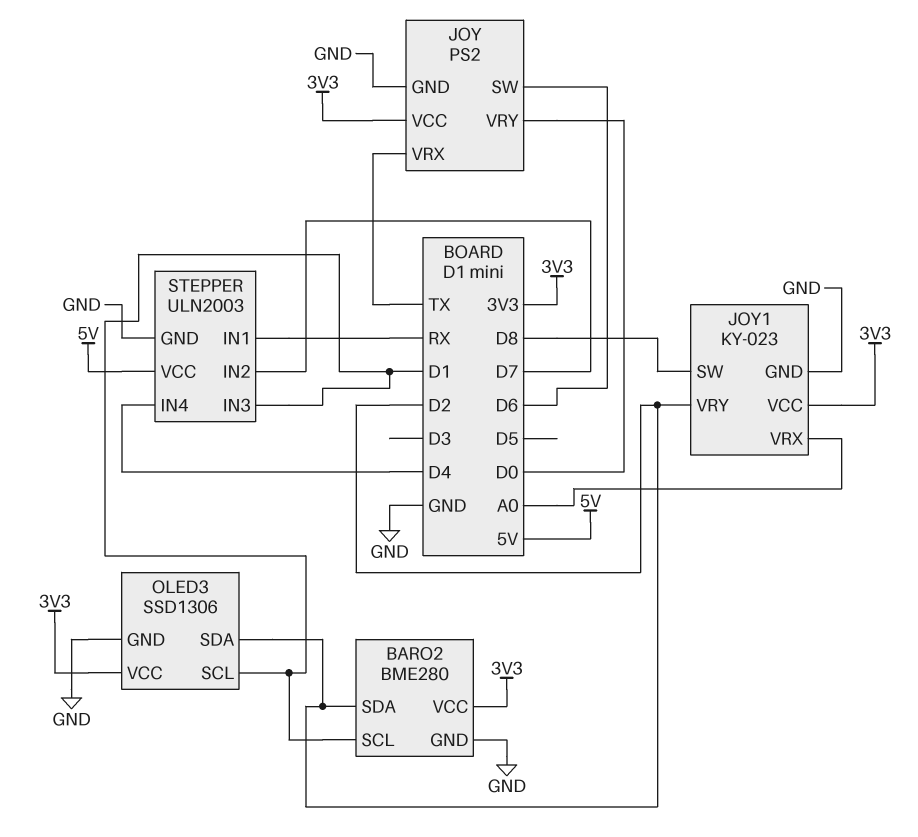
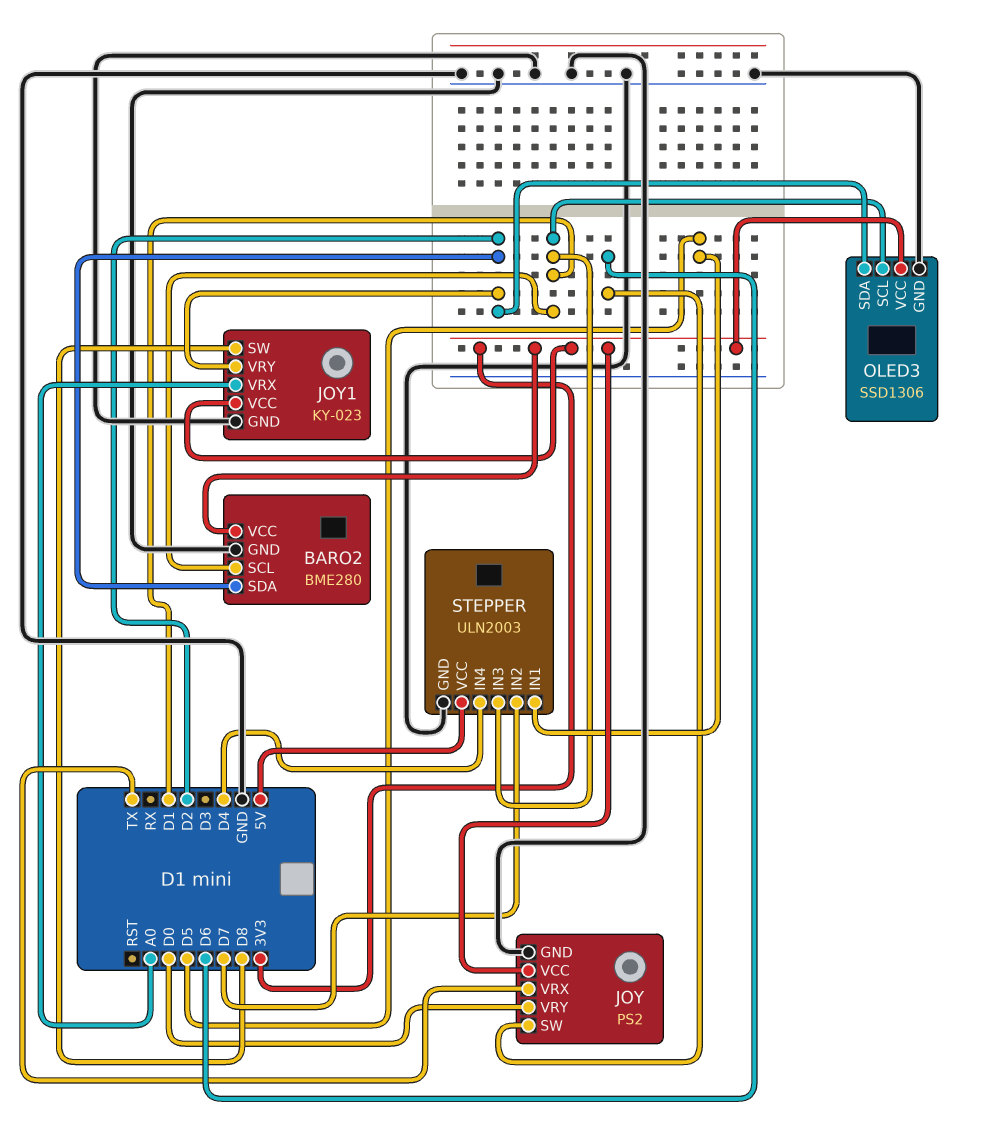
STEPPER pin IN1: RX -> D5

